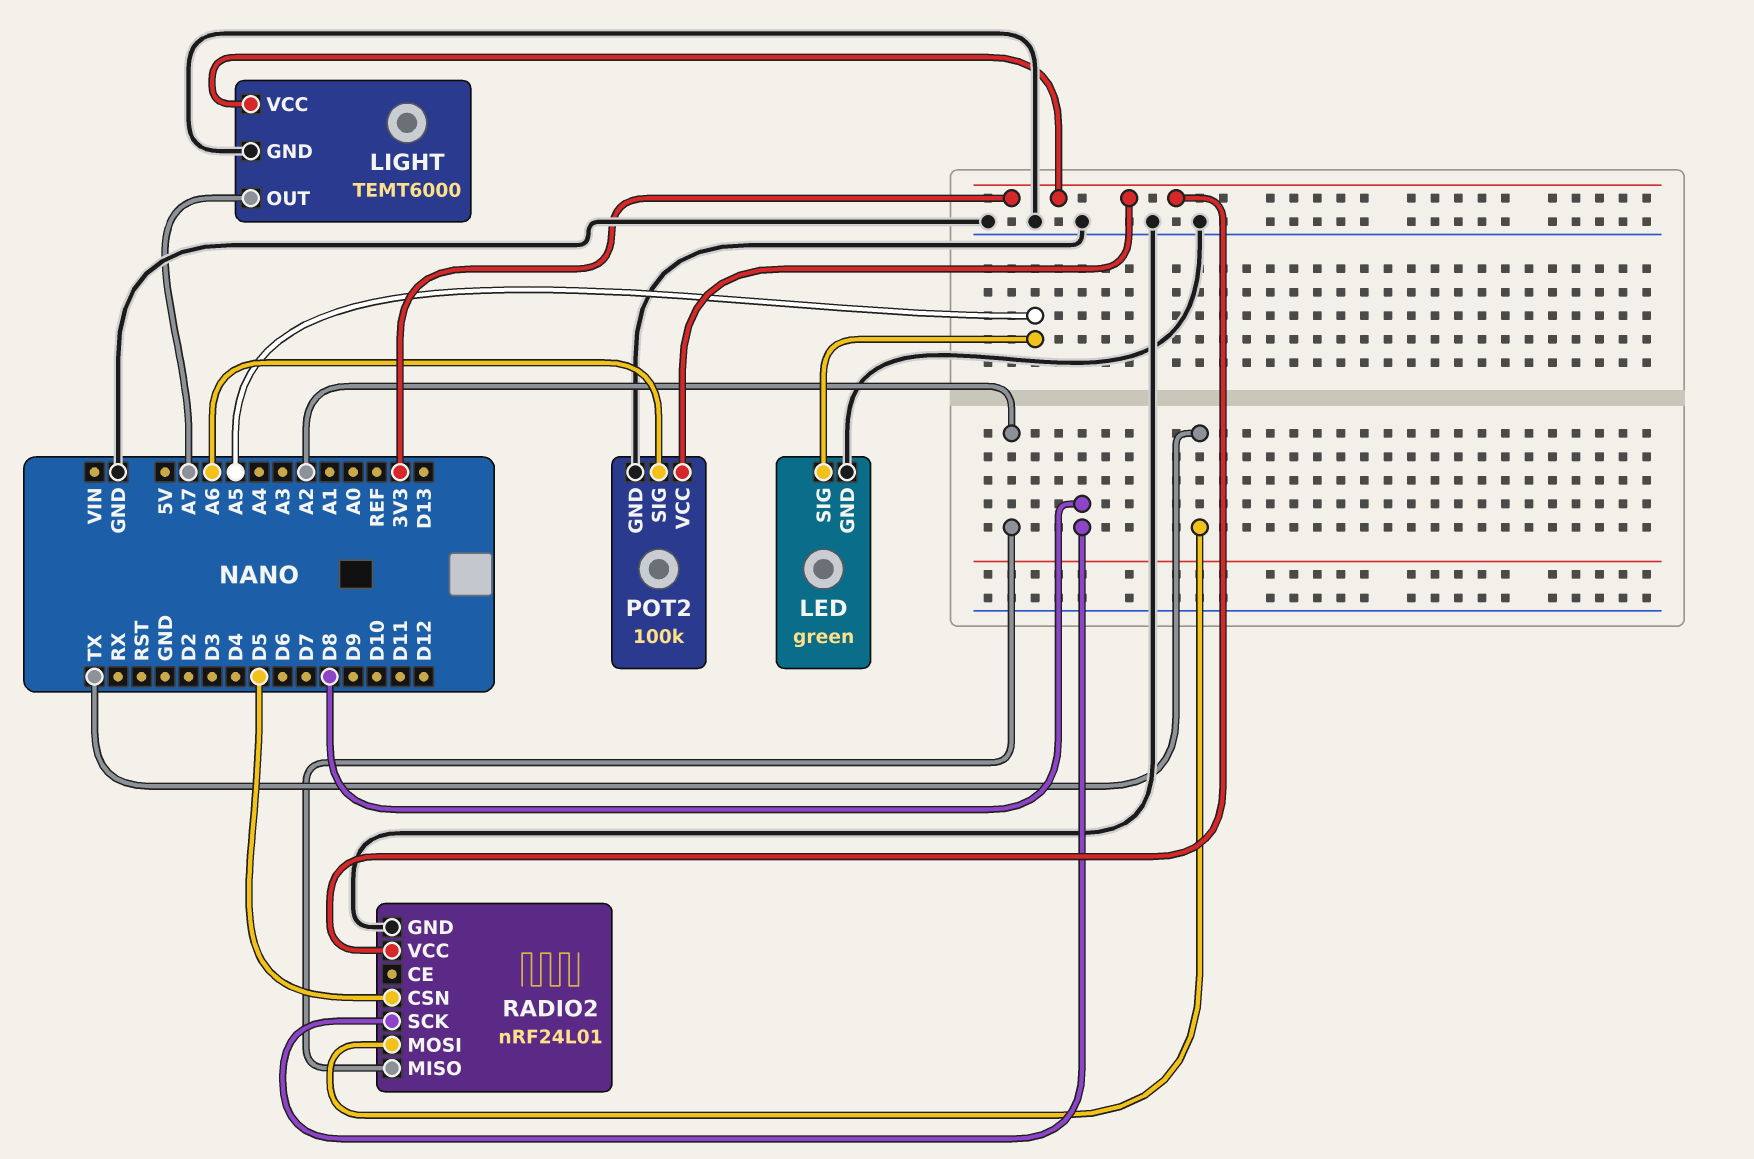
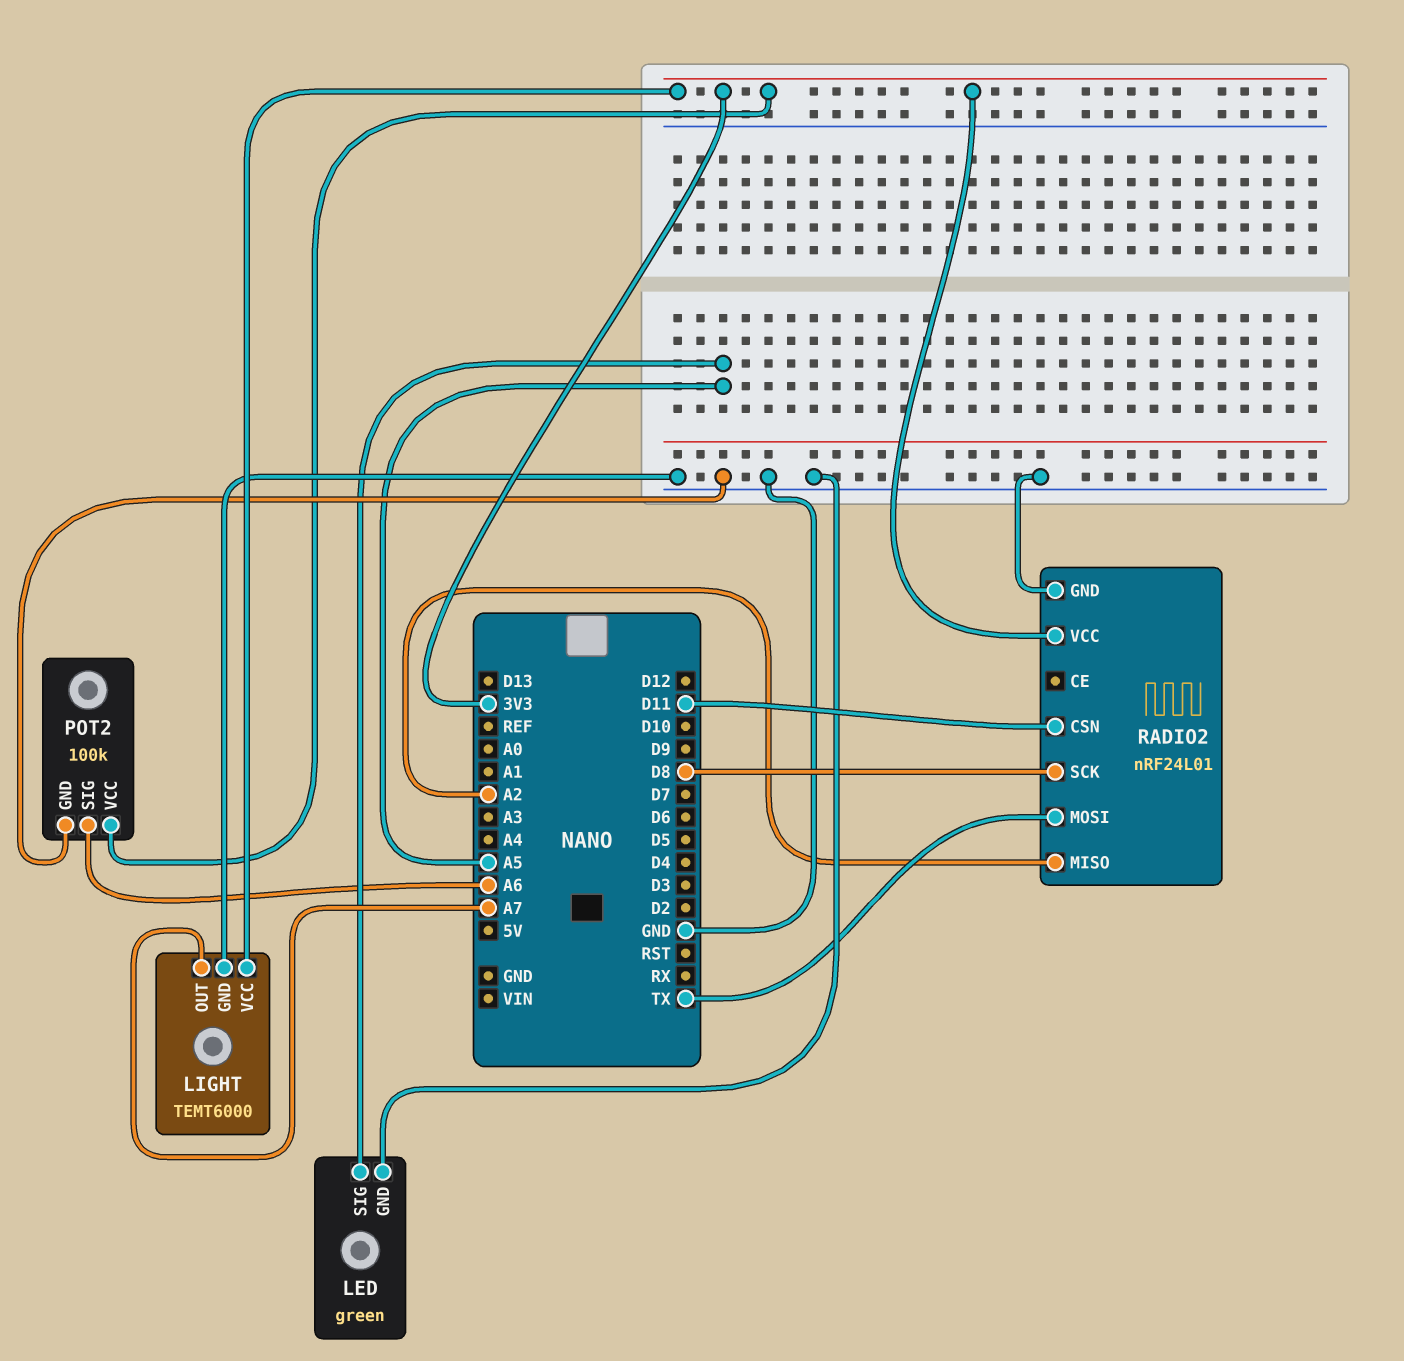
RADIO2 pin CSN: D5 -> D11

